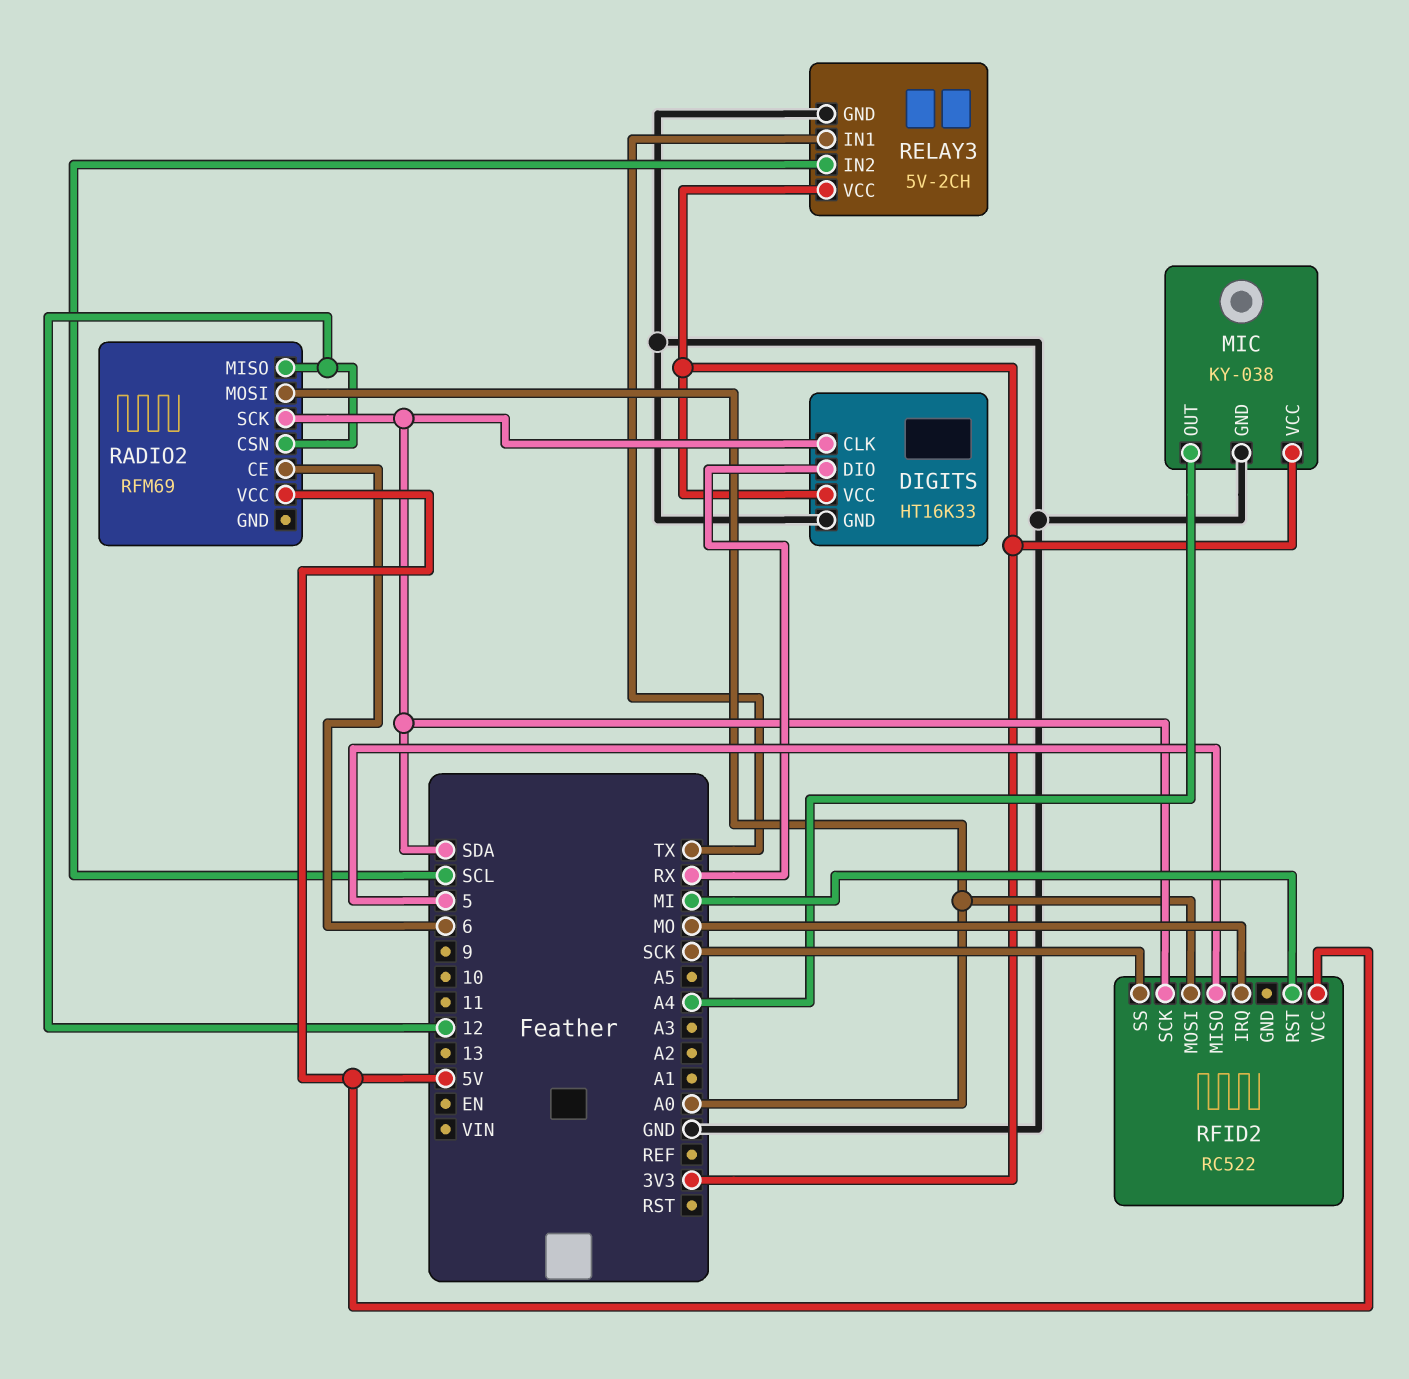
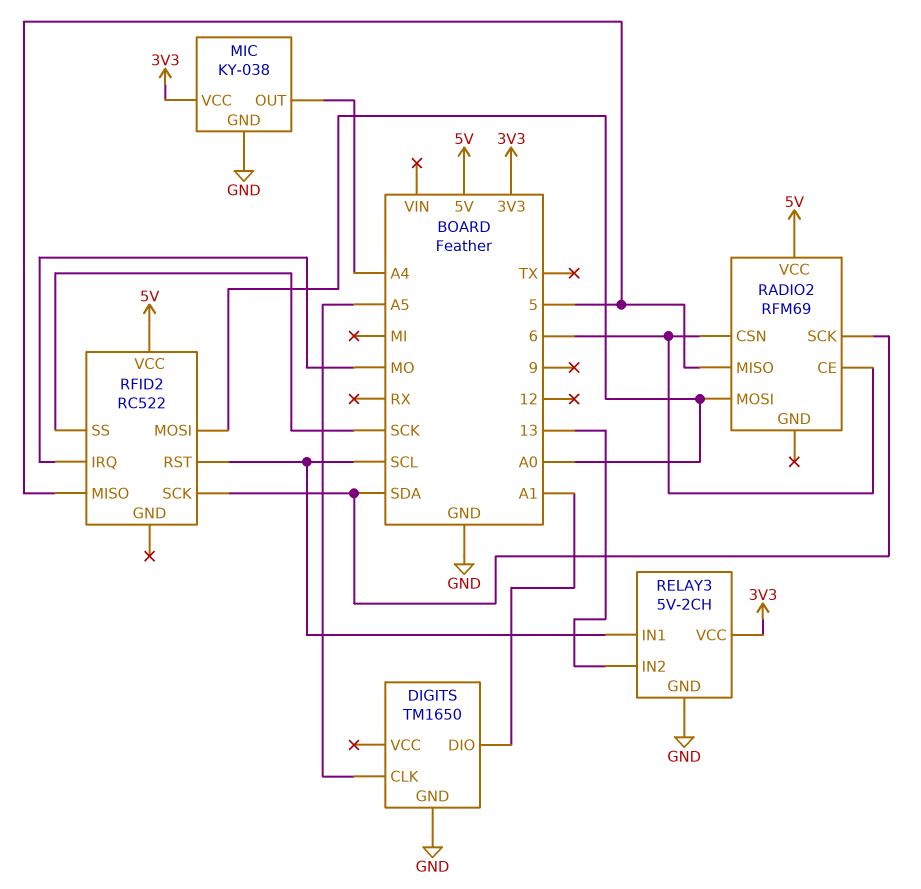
DIGITS: HT16K33 -> TM1650
DIGITS pin CLK: SDA -> A5
DIGITS pin DIO: RX -> A1
DIGITS pin VCC: 3V3 -> none
RADIO2 pin CSN: 12 -> 6
RADIO2 pin MISO: 12 -> 5
RELAY3 pin IN1: TX -> SCL
RELAY3 pin IN2: SCL -> 13
RFID2 pin RST: MI -> SCL

